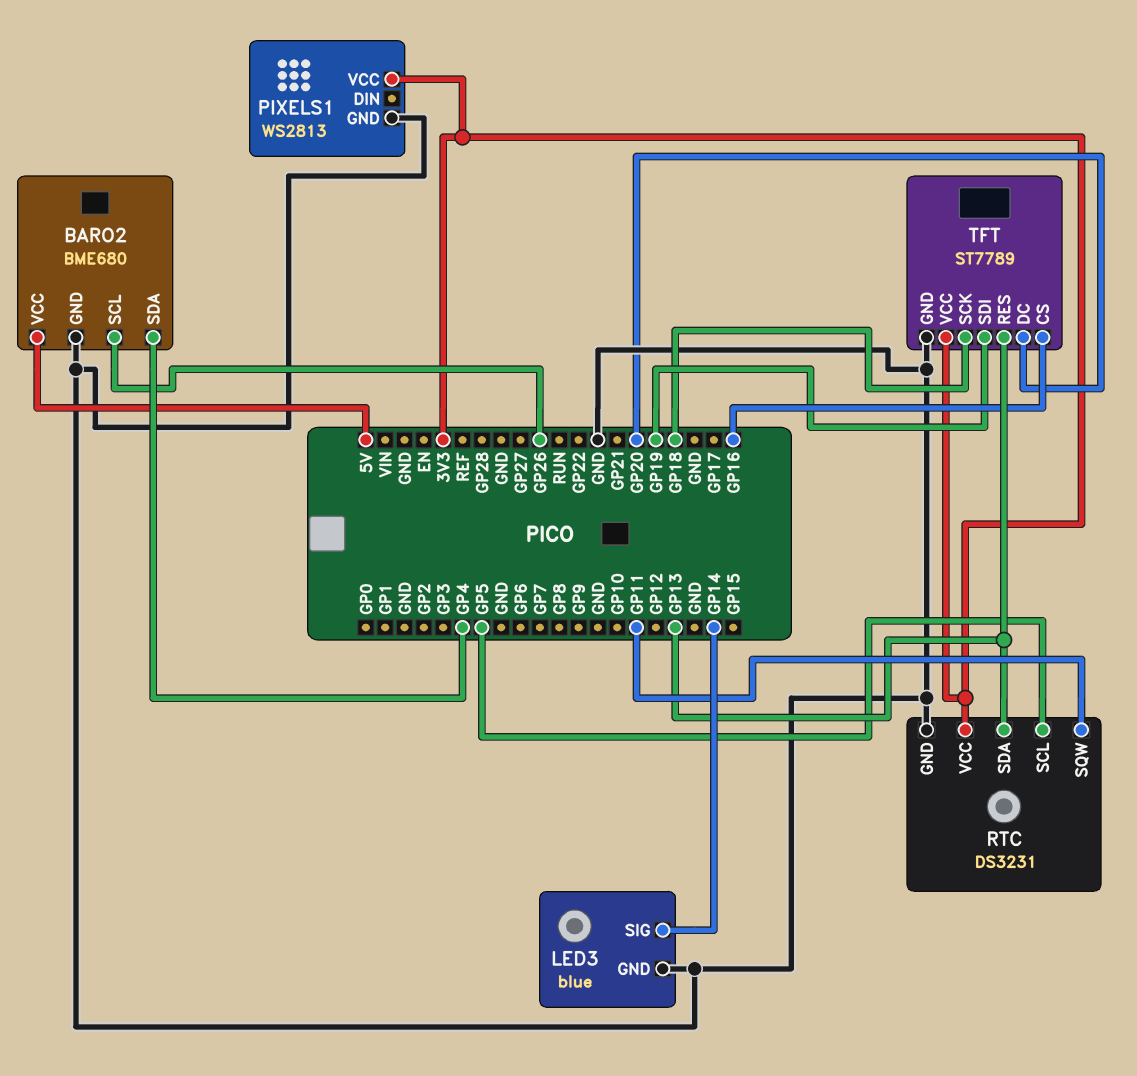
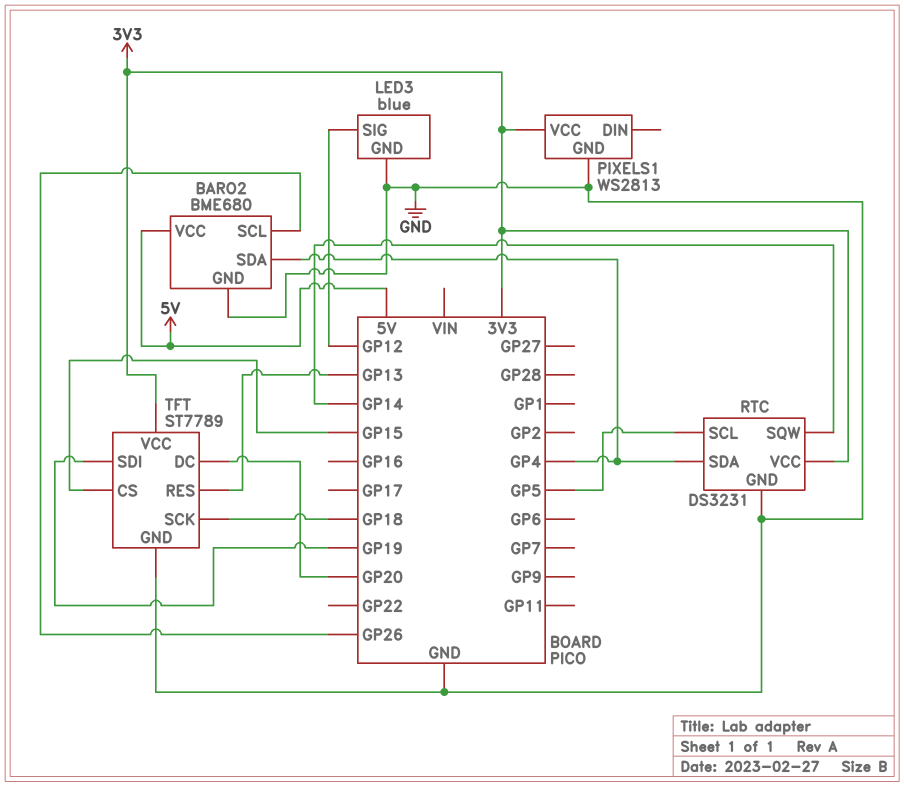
LED3 pin SIG: GP14 -> GP12
RTC pin SDA: GP13 -> GP4
RTC pin SQW: GP11 -> GP14
TFT pin CS: GP16 -> GP15

